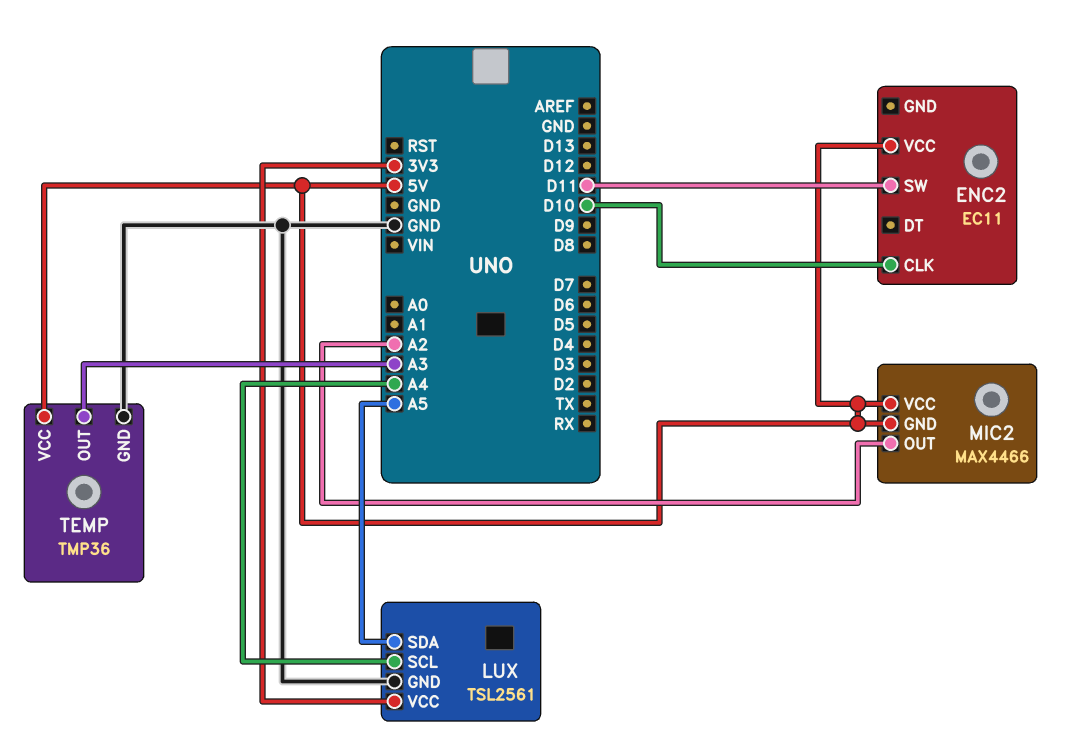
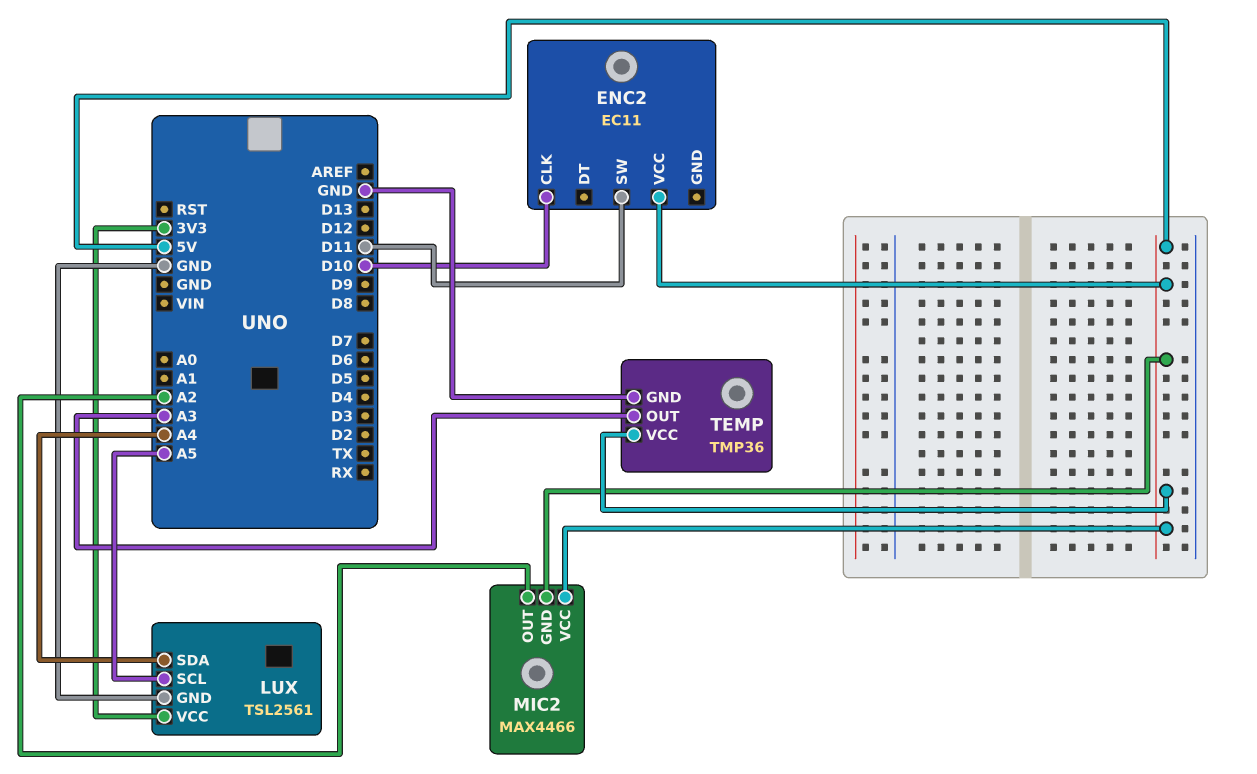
LUX pin SCL: A4 -> A5
LUX pin SDA: A5 -> A4

